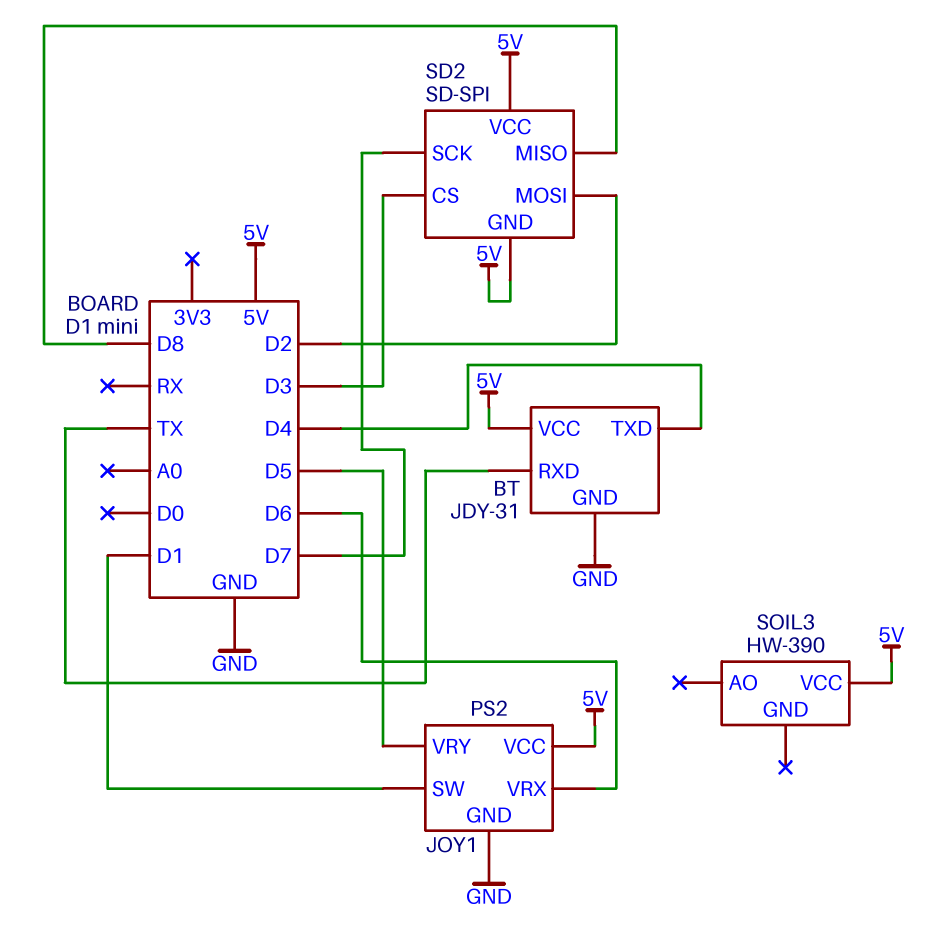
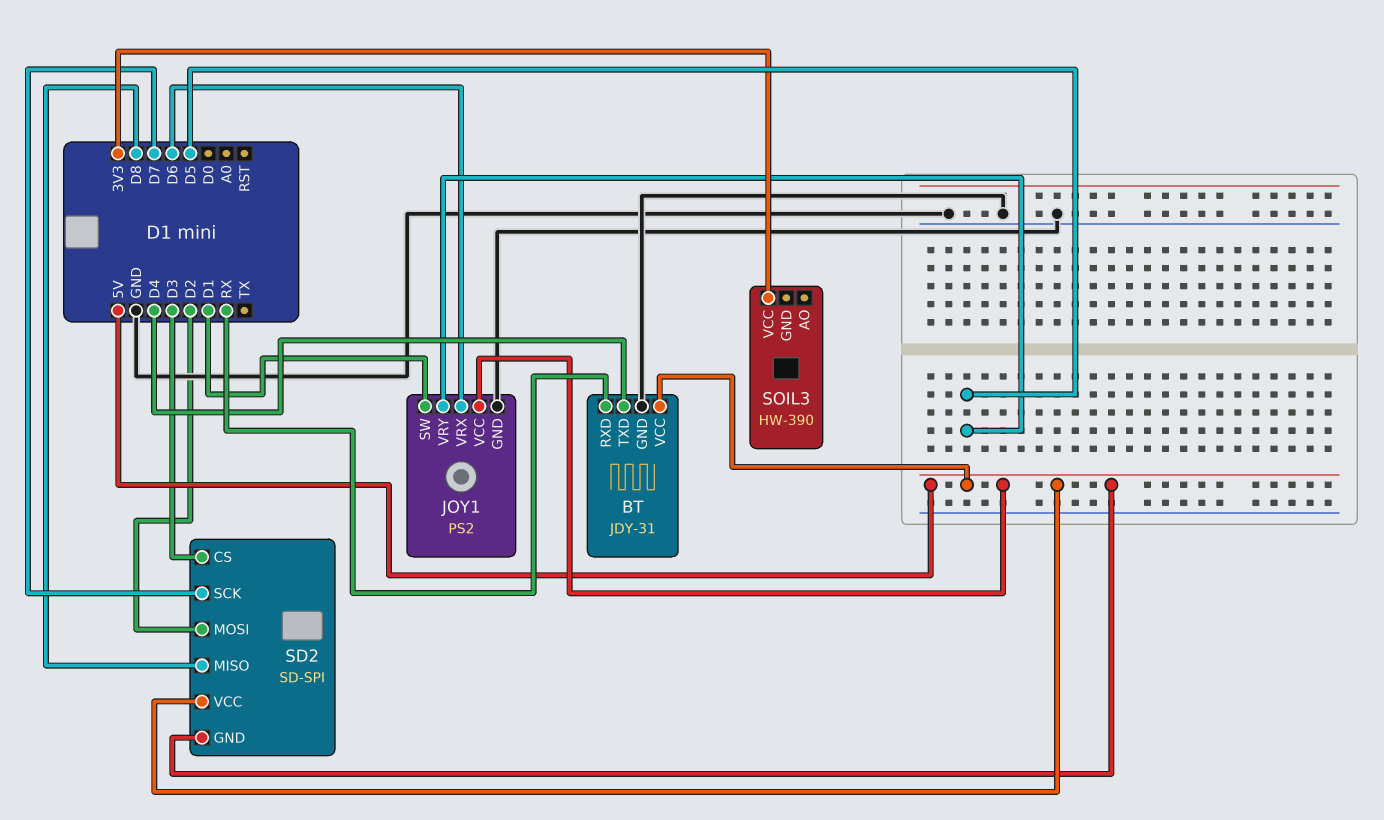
BT pin RXD: TX -> RX
SOIL3 pin VCC: 5V -> 3V3

